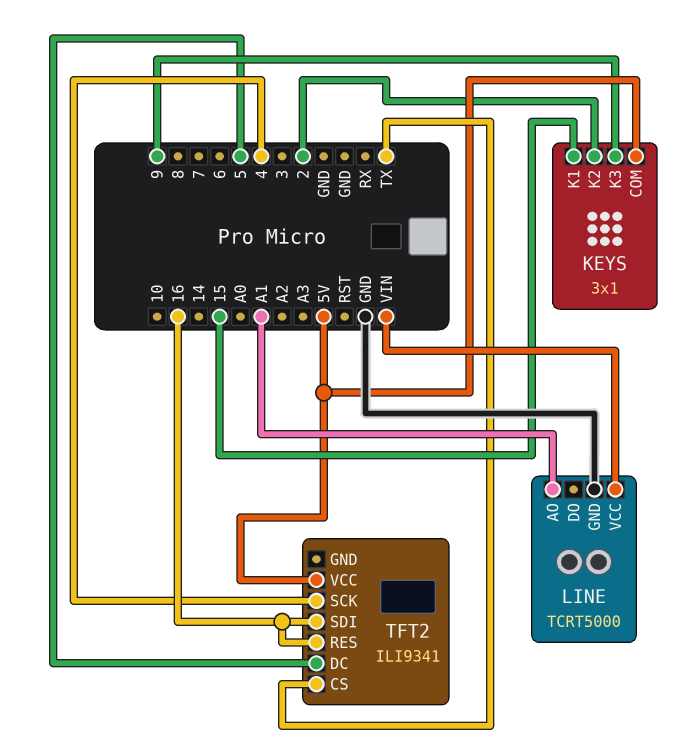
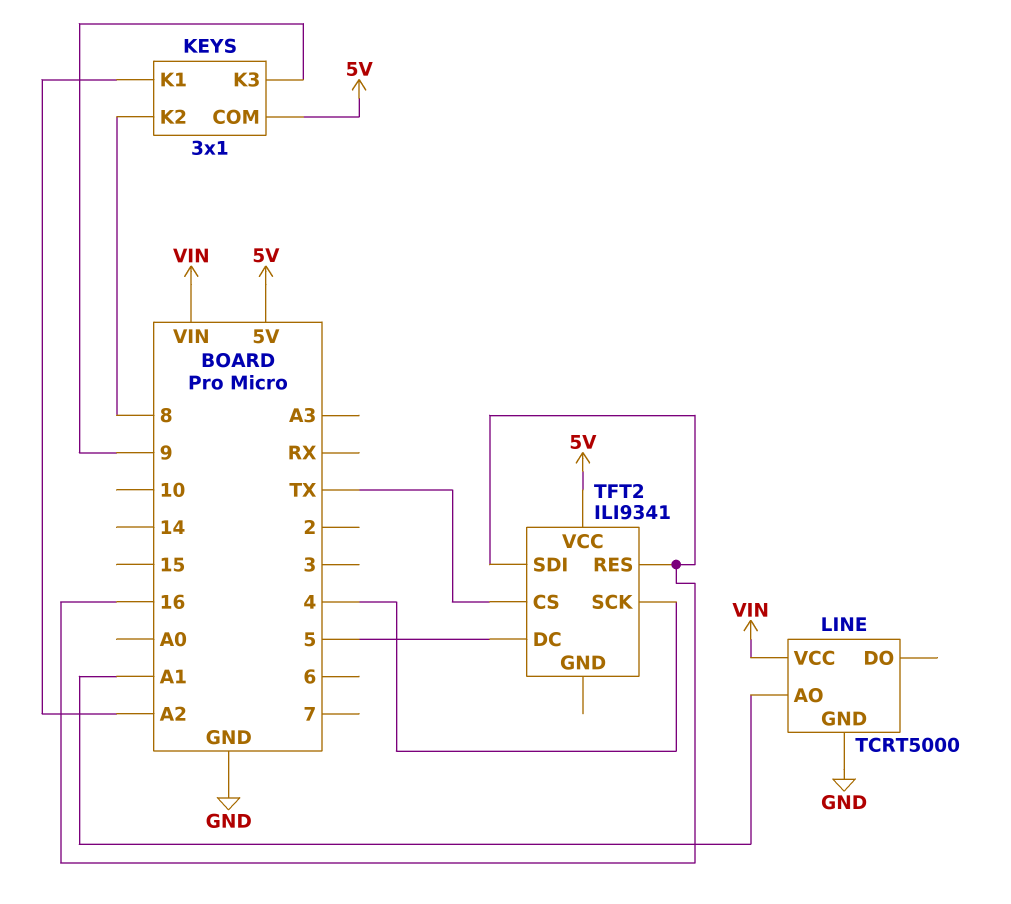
KEYS pin K1: 15 -> A2
KEYS pin K2: 2 -> 8

